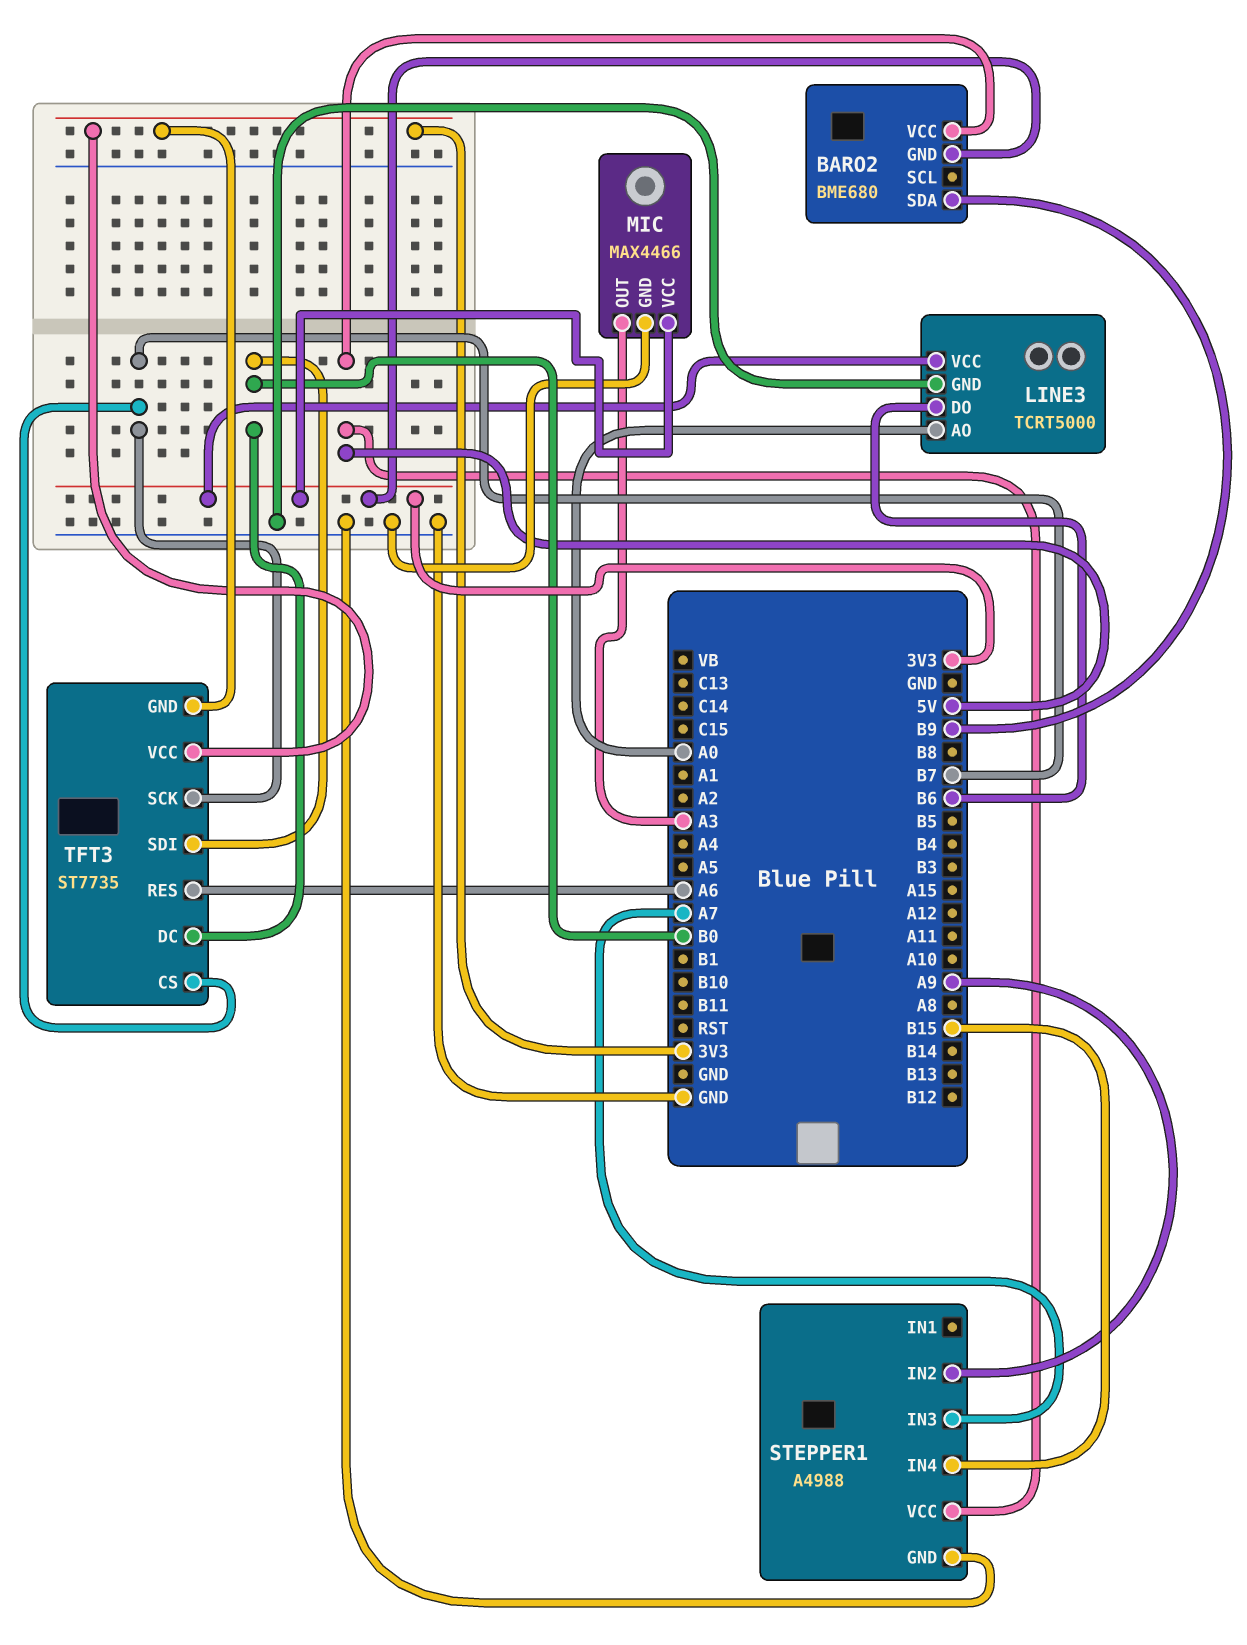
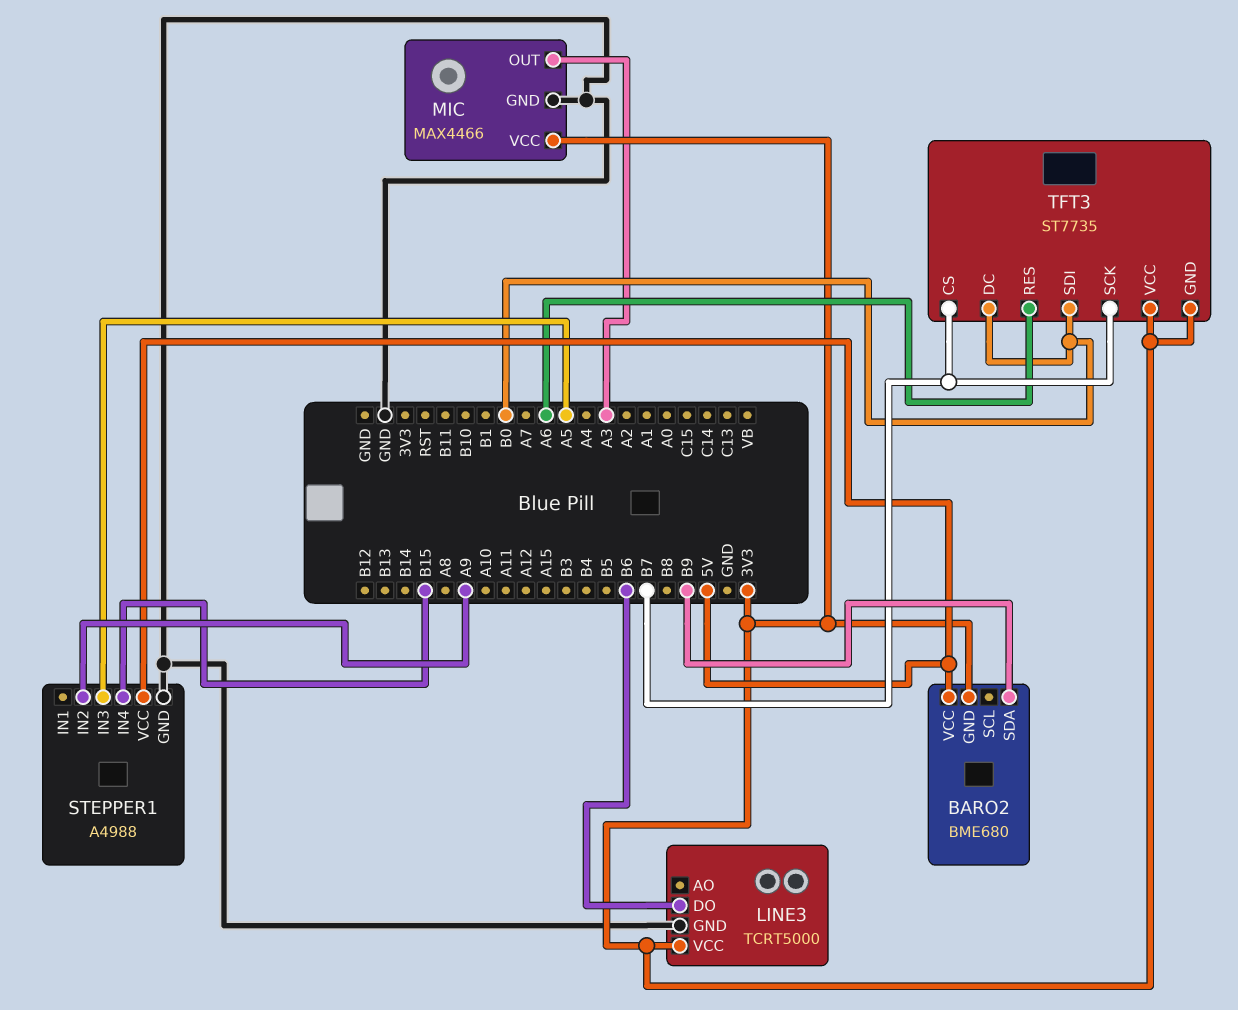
LINE3 pin AO: A0 -> none
STEPPER1 pin IN3: A7 -> A5

